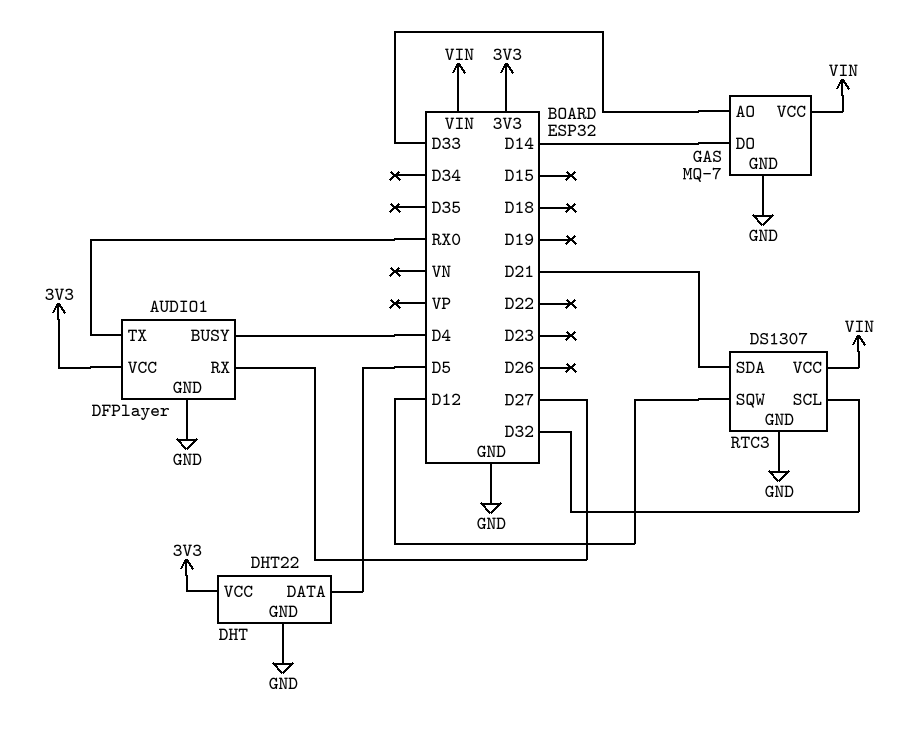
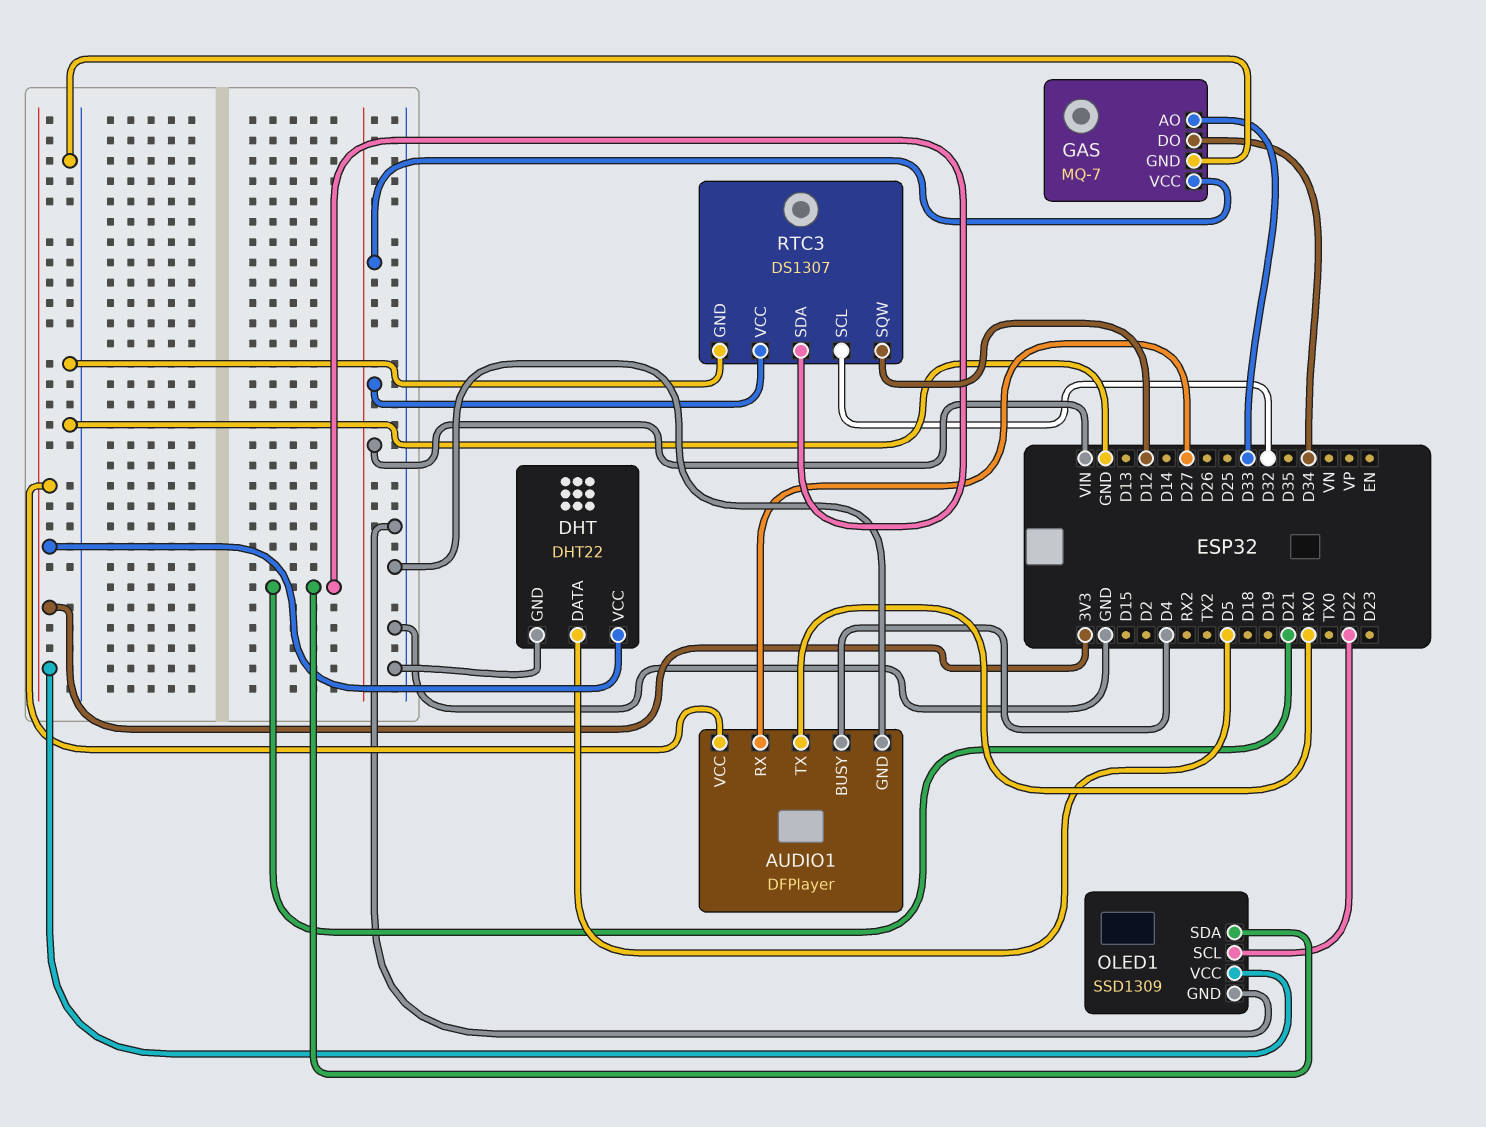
GAS pin DO: D14 -> D34
OLED1: none -> SSD1309
OLED1 pin GND: none -> GND
OLED1 pin SCL: none -> D22
OLED1 pin SDA: none -> D21
OLED1 pin VCC: none -> 3V3

